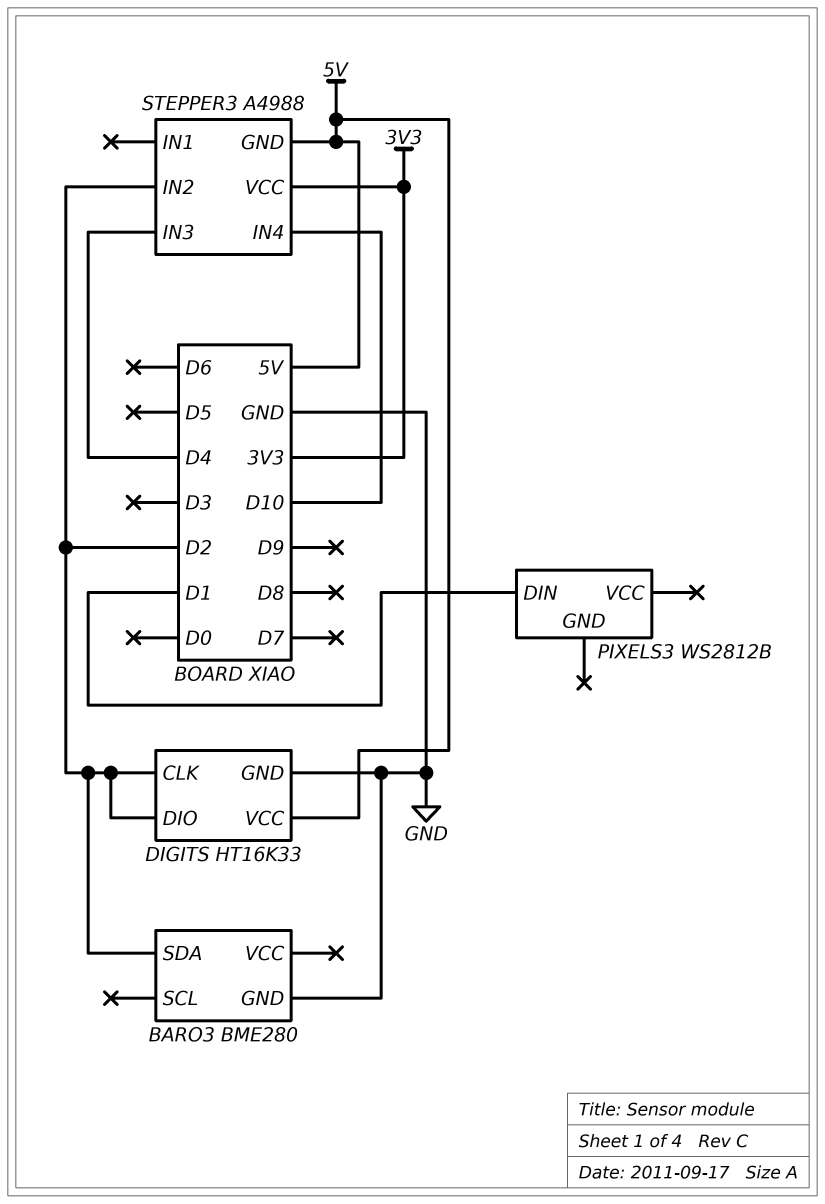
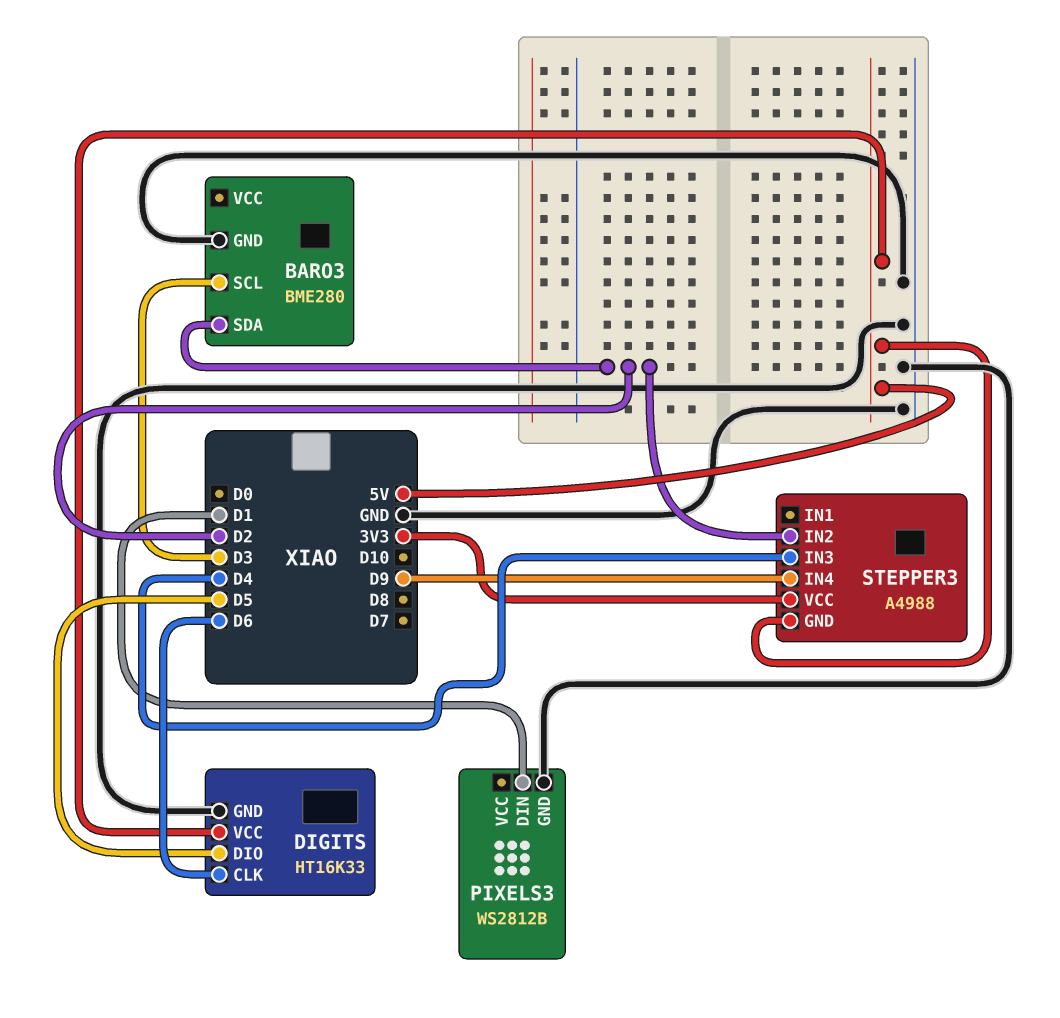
BARO3 pin SCL: none -> D3
DIGITS pin CLK: D2 -> D6
DIGITS pin DIO: D2 -> D5
PIXELS3 pin GND: none -> GND
STEPPER3 pin IN4: D10 -> D9

